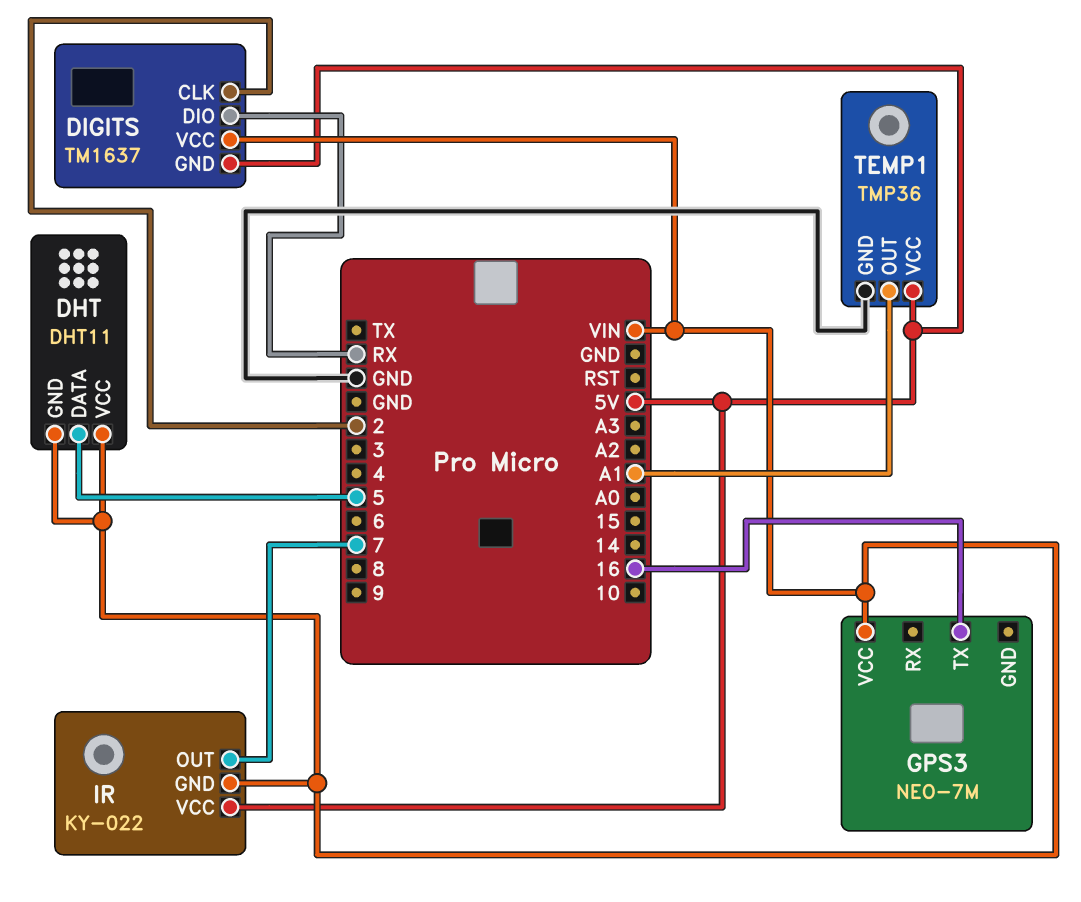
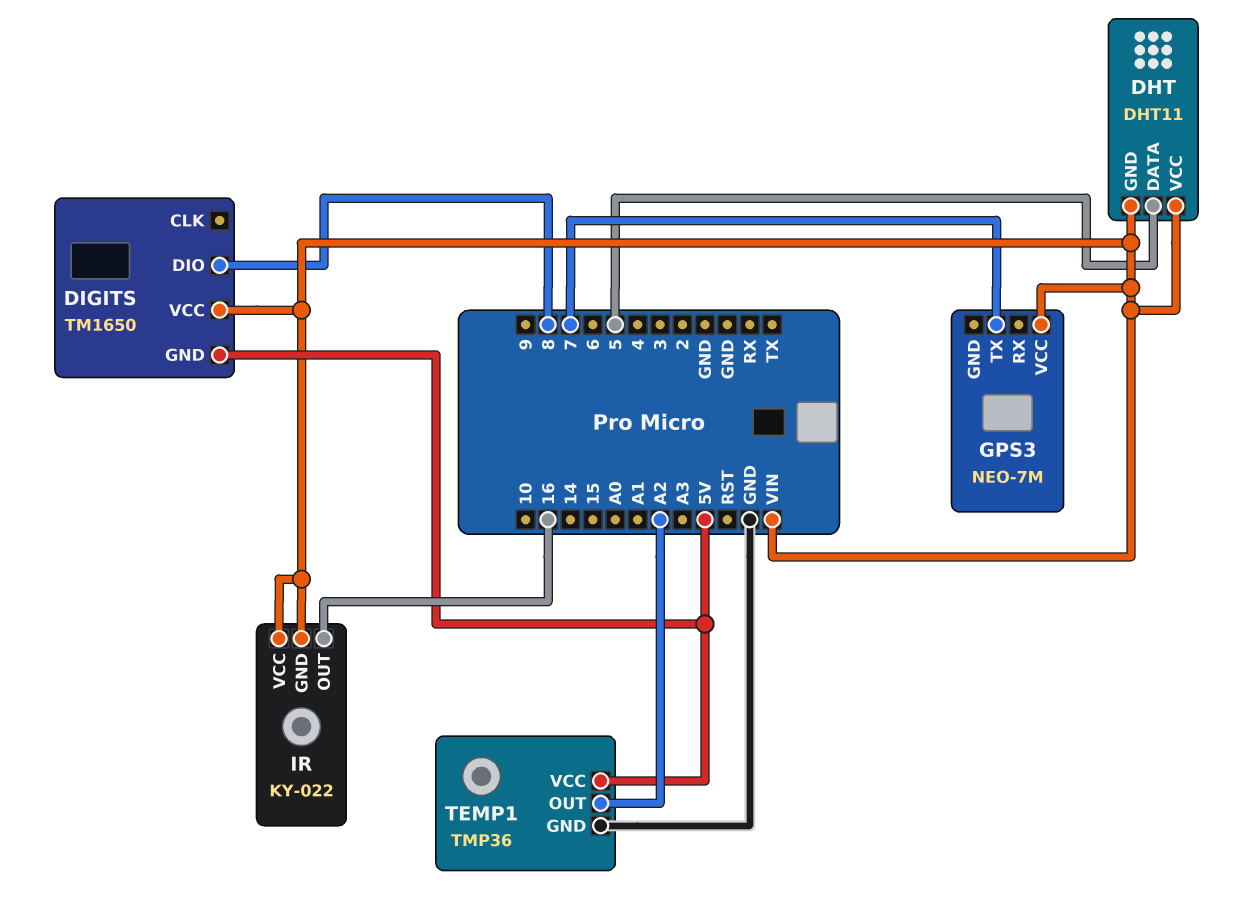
DIGITS: TM1637 -> TM1650
DIGITS pin CLK: 2 -> none
DIGITS pin DIO: RX -> 8
GPS3 pin TX: 16 -> 7
IR pin OUT: 7 -> 16
IR pin VCC: 5V -> VIN
TEMP1 pin OUT: A1 -> A2

